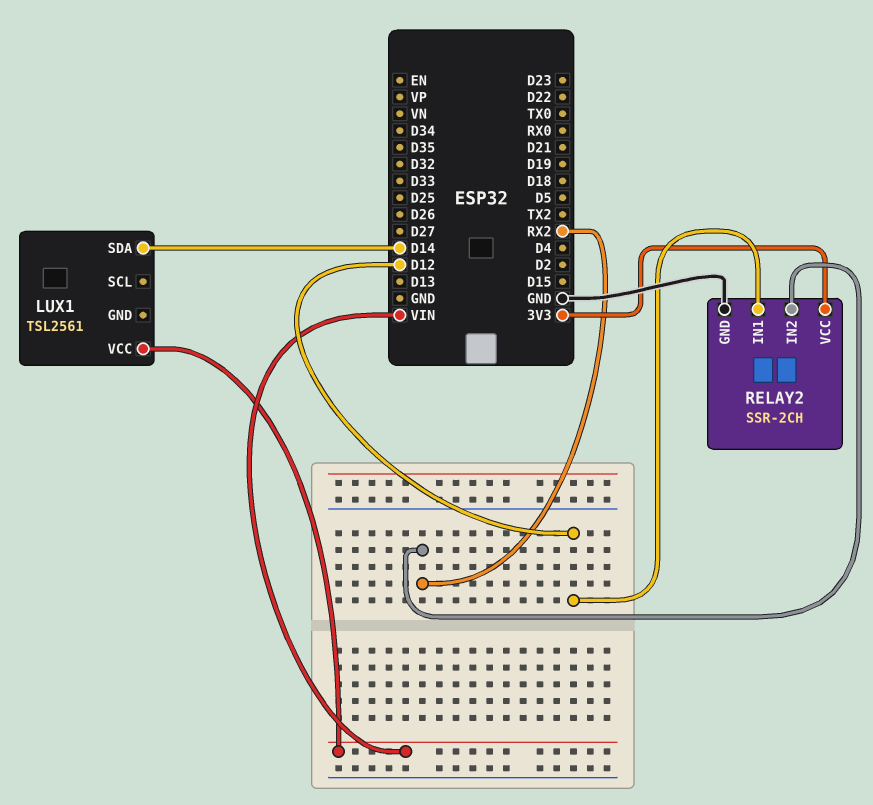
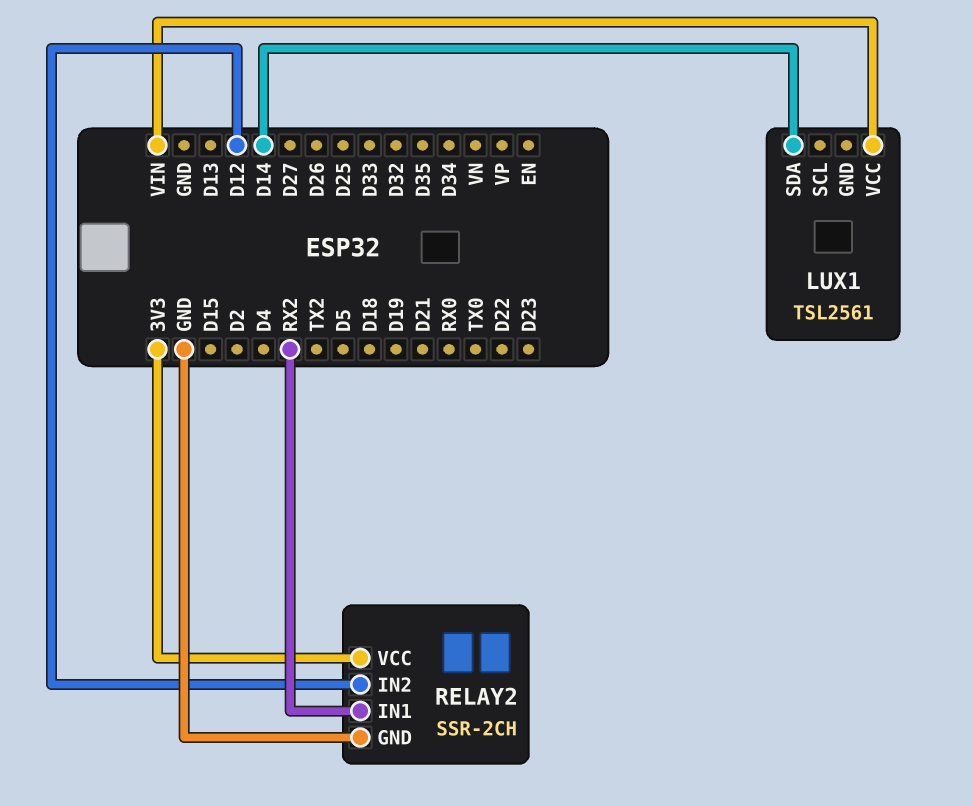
RELAY2 pin IN1: D12 -> RX2
RELAY2 pin IN2: RX2 -> D12

